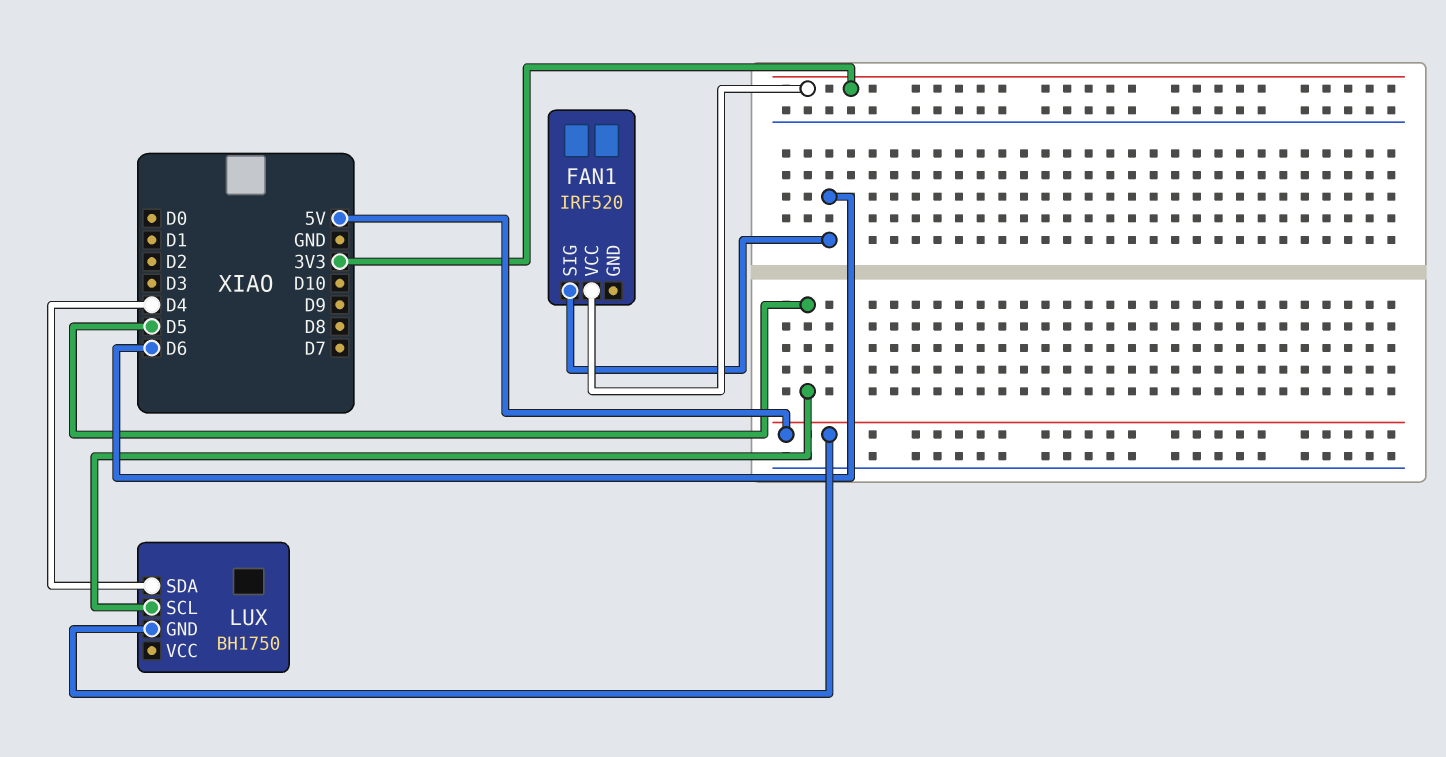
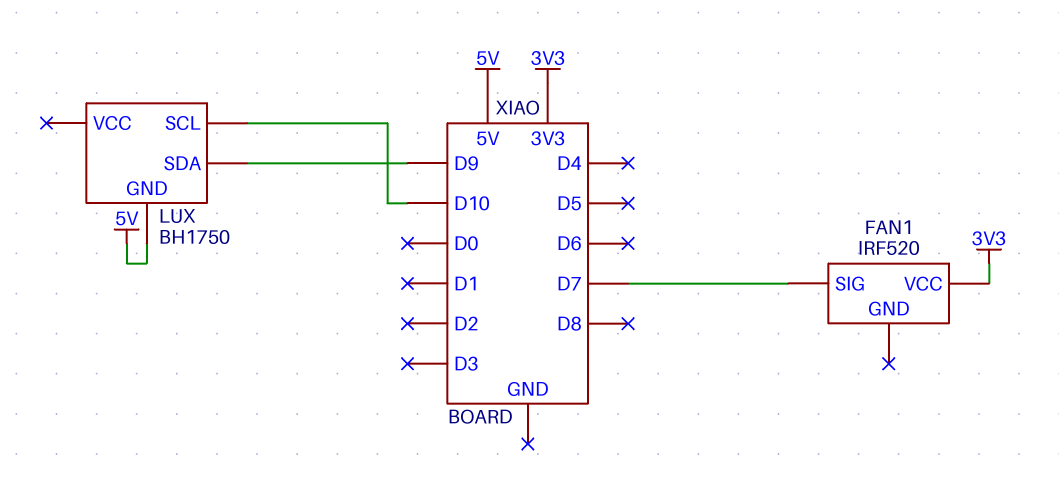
FAN1 pin SIG: D6 -> D7
LUX pin SCL: D5 -> D10
LUX pin SDA: D4 -> D9

